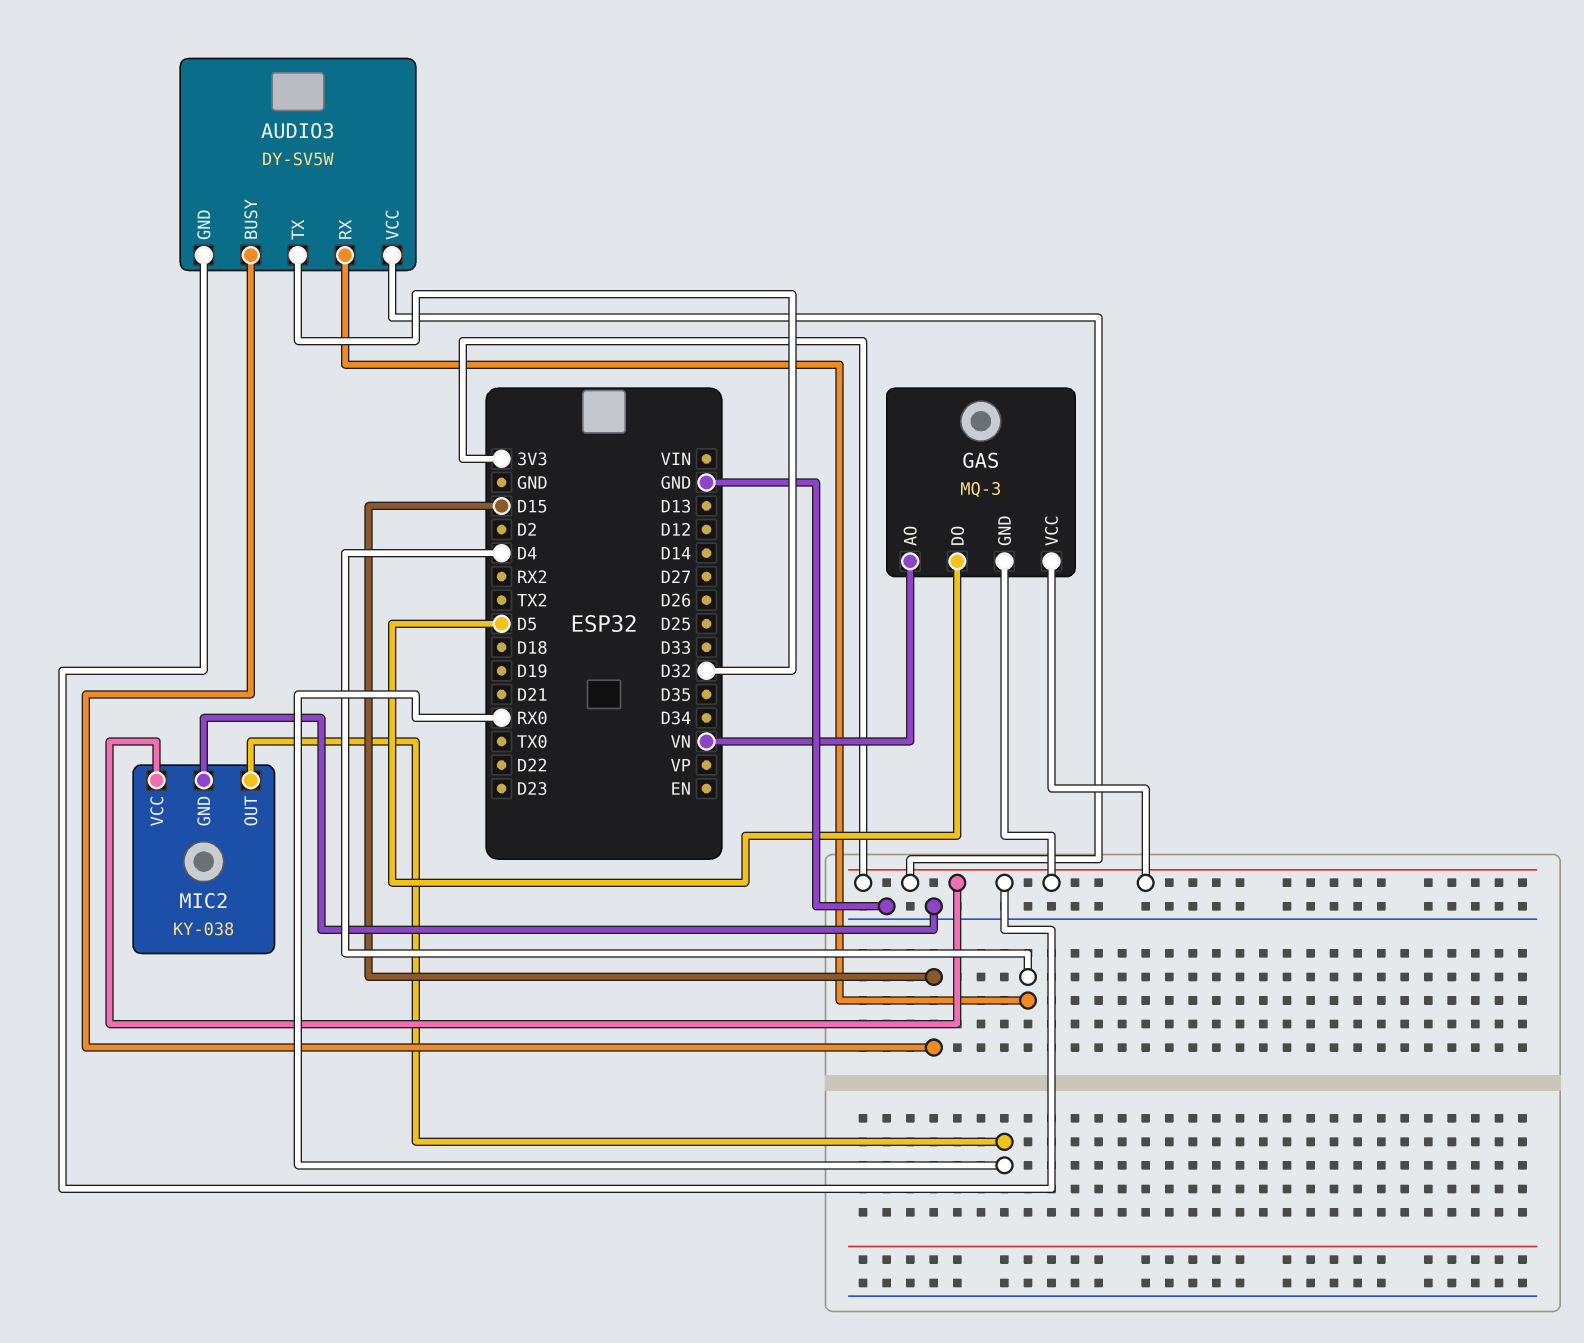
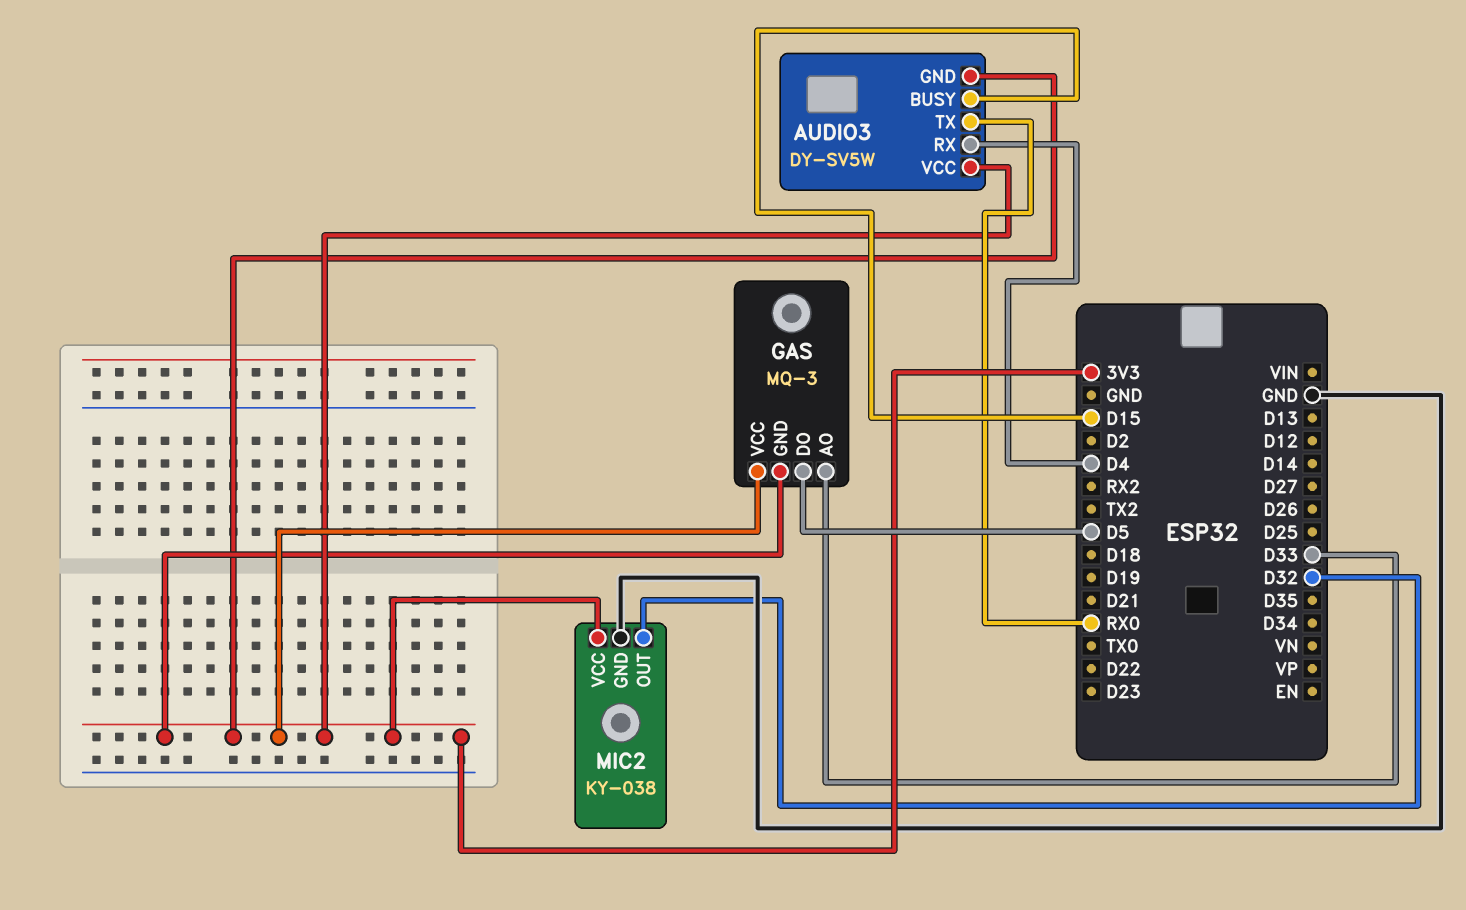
AUDIO3 pin TX: D32 -> RX0
GAS pin AO: VN -> D33
MIC2 pin OUT: RX0 -> D32

